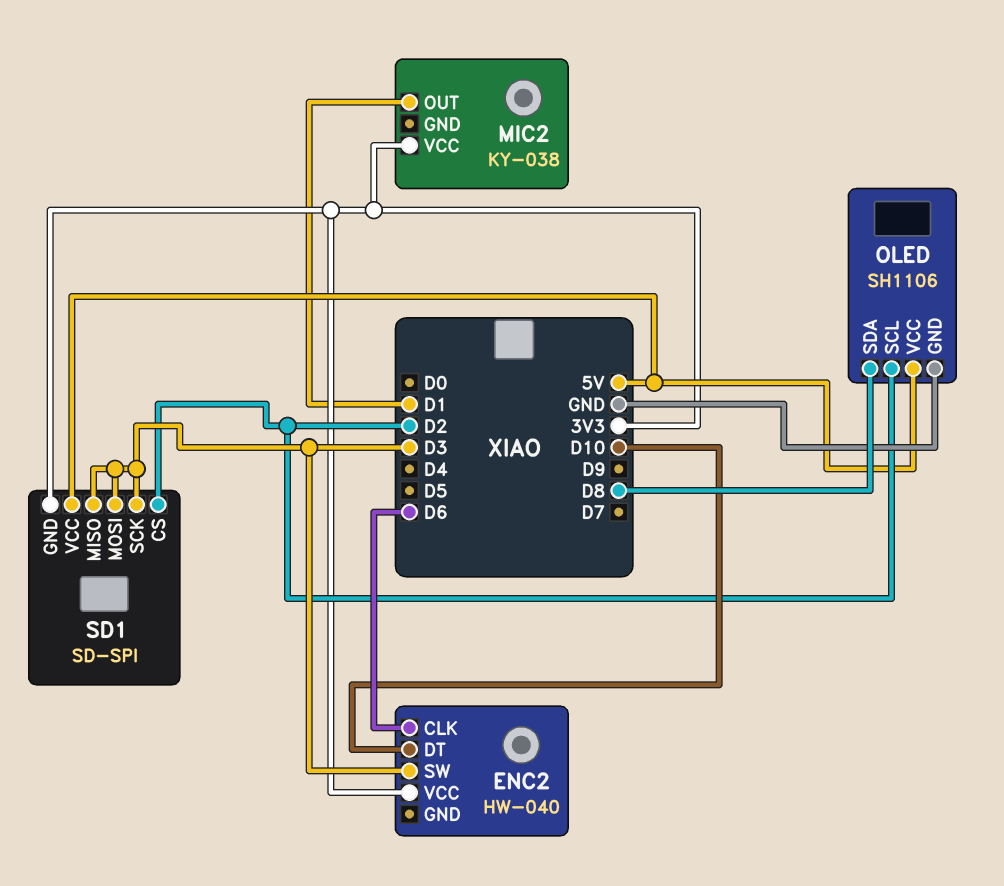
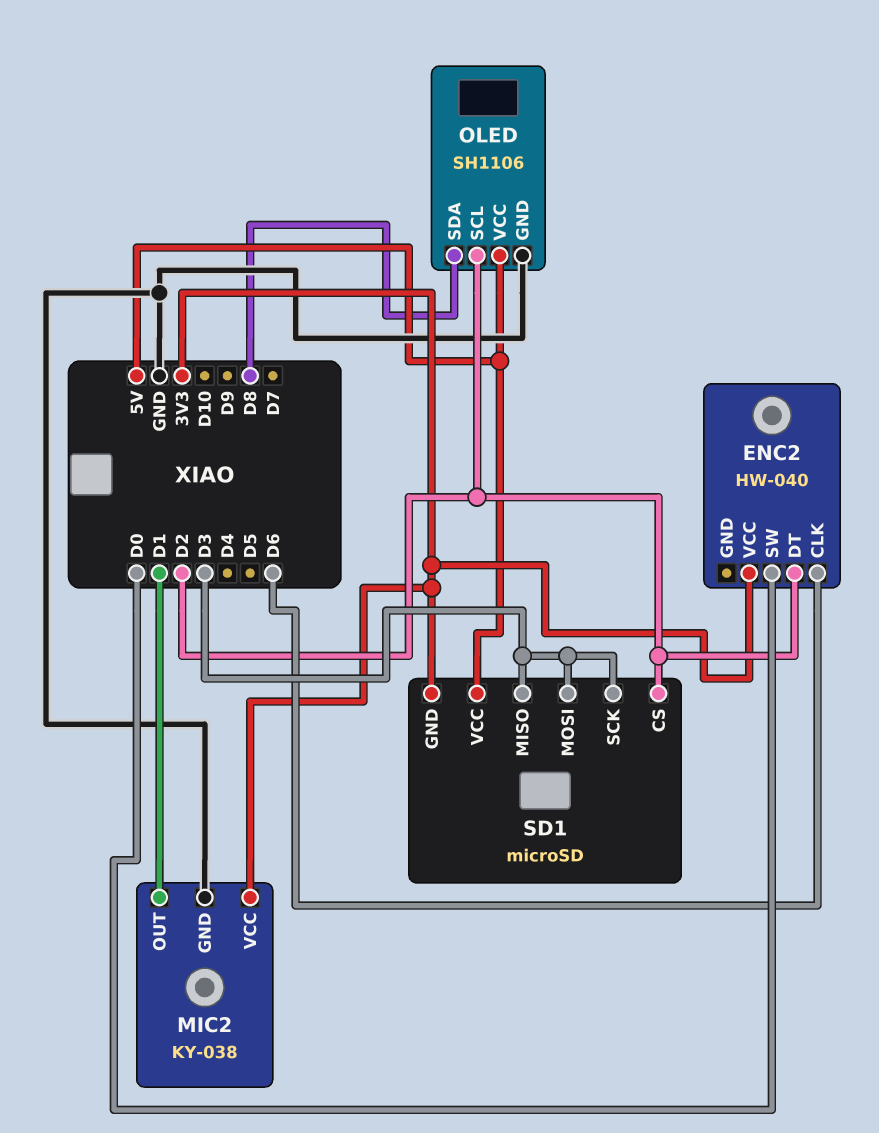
ENC2 pin DT: D10 -> D2
ENC2 pin SW: D3 -> D0
MIC2 pin GND: none -> GND
SD1: SD-SPI -> microSD

